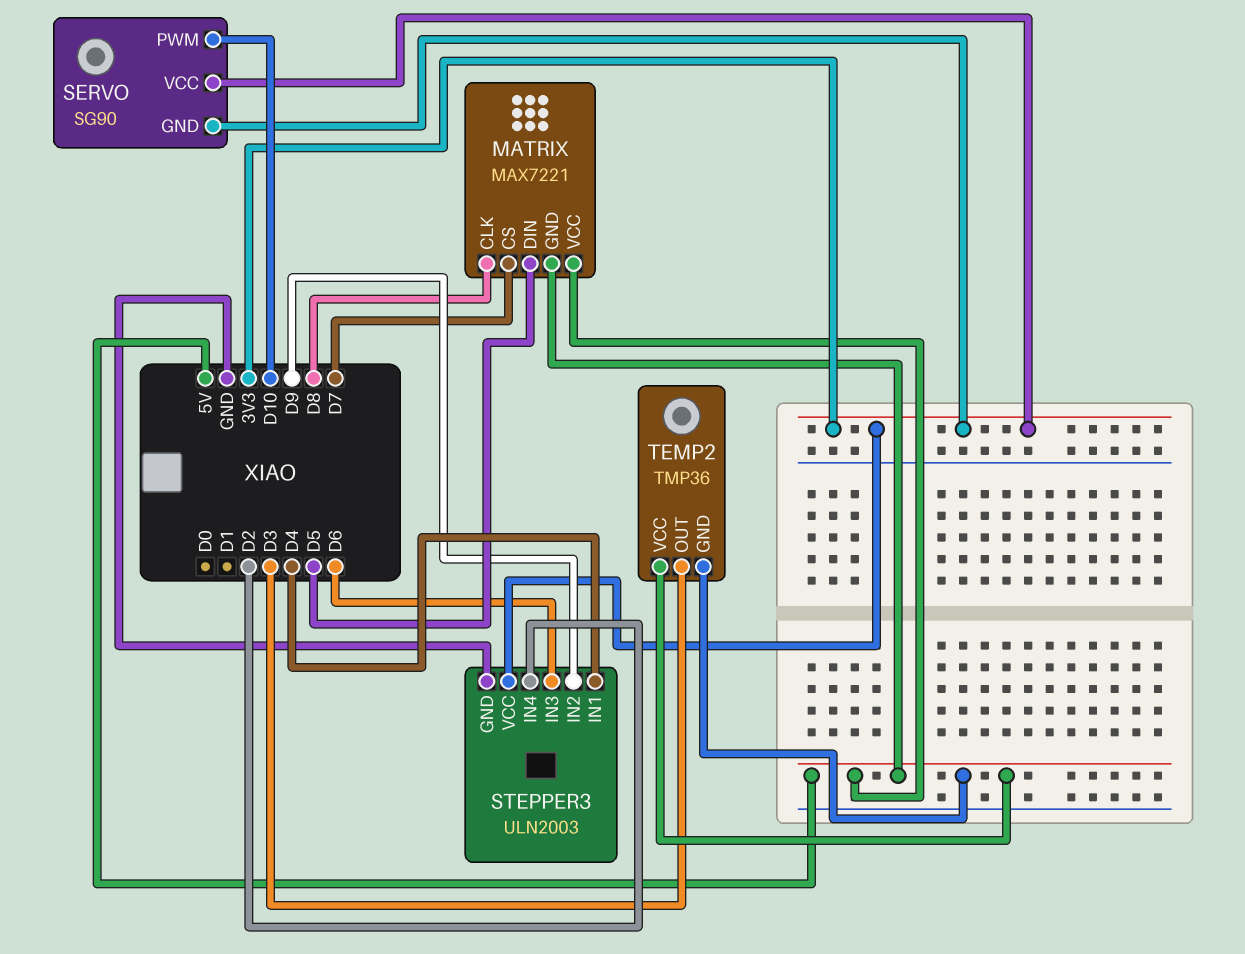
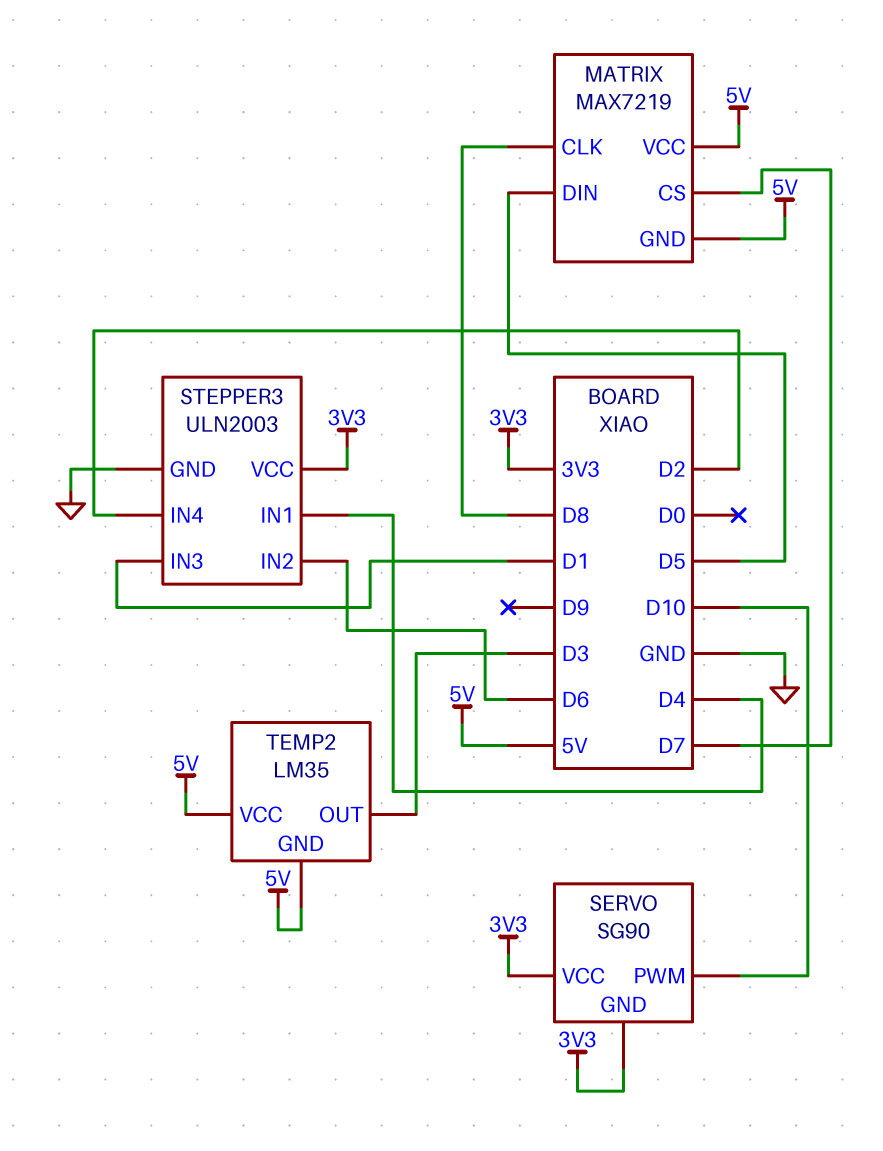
MATRIX: MAX7221 -> MAX7219
STEPPER3 pin IN2: D9 -> D6
STEPPER3 pin IN3: D6 -> D1
TEMP2: TMP36 -> LM35

